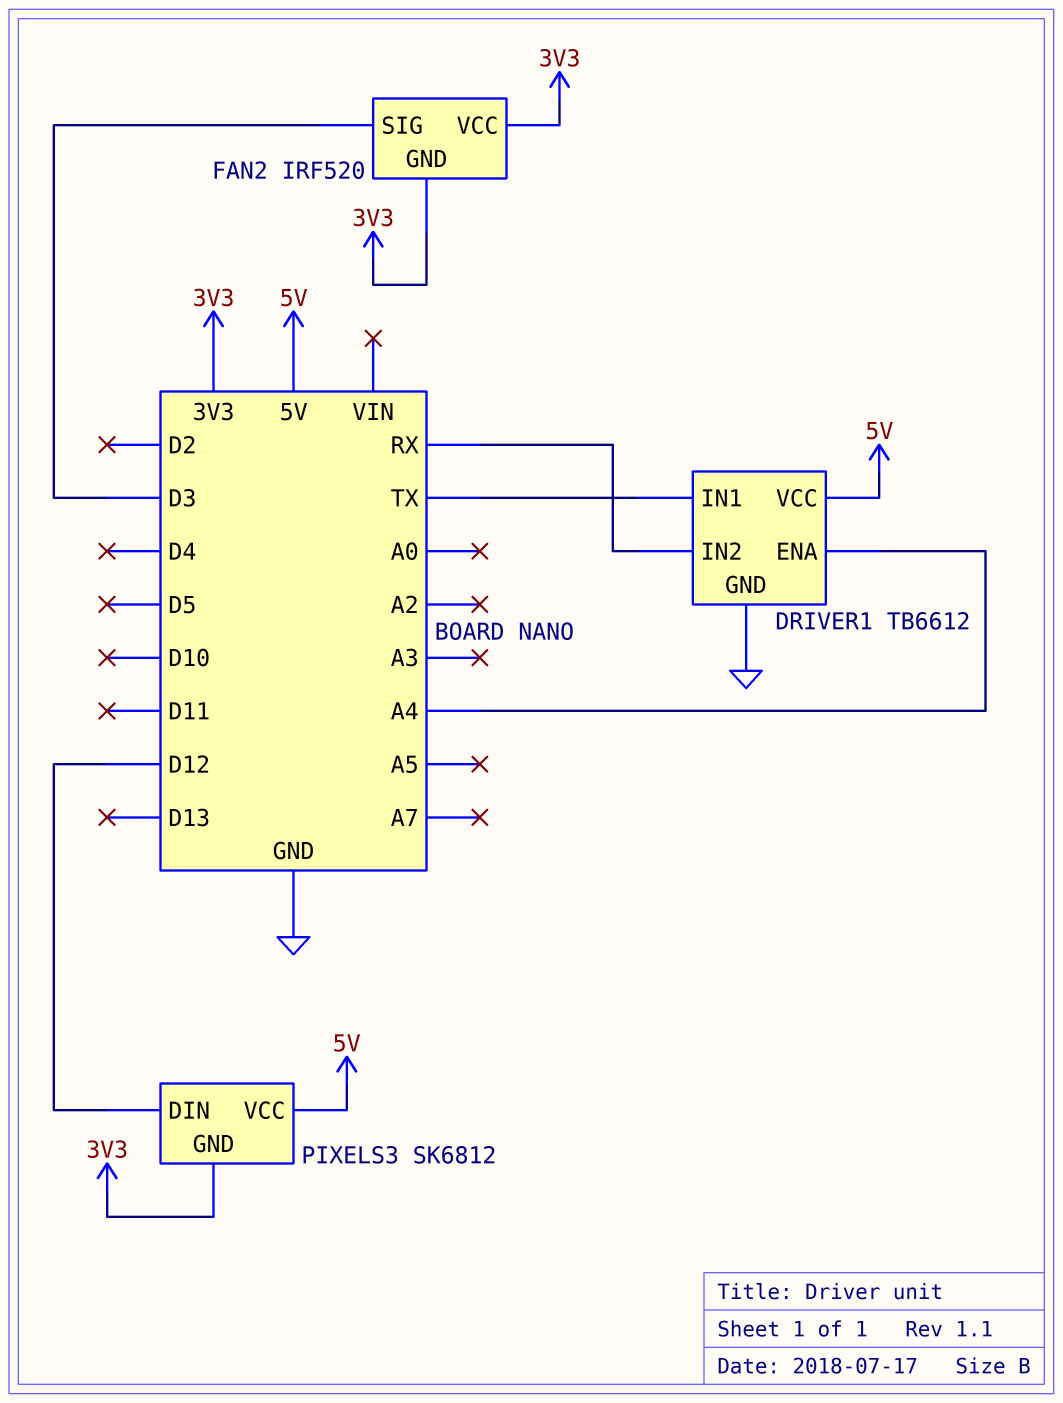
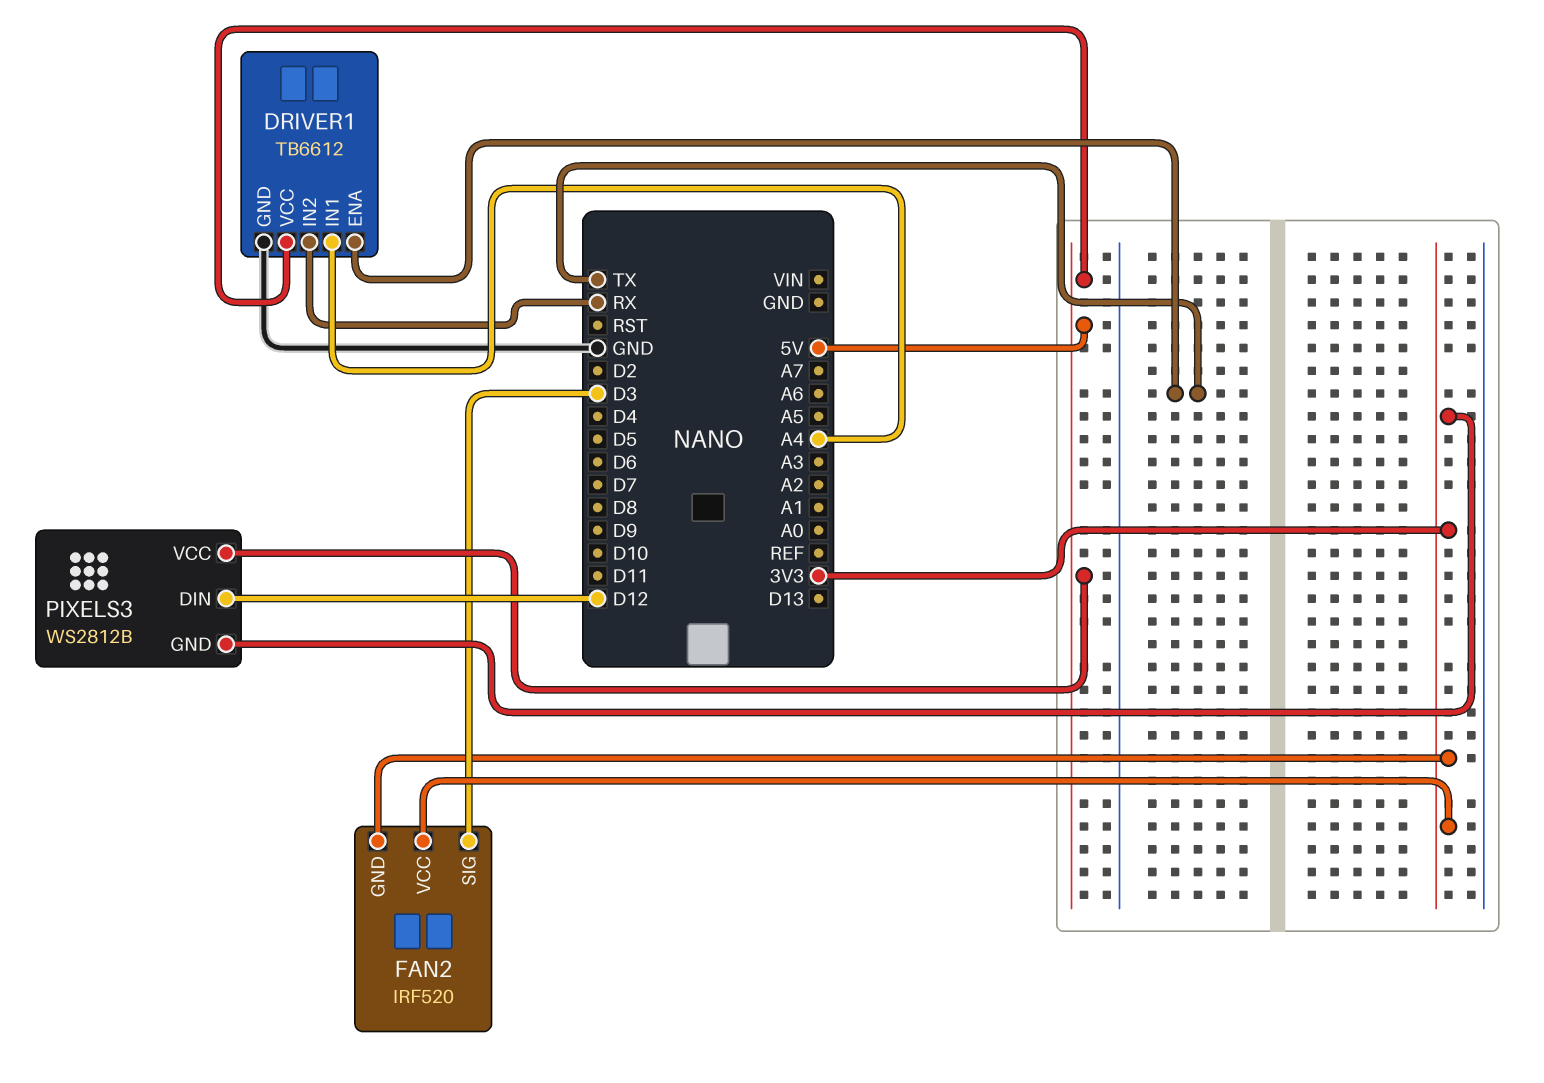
DRIVER1 pin ENA: A4 -> TX
DRIVER1 pin IN1: TX -> A4
PIXELS3: SK6812 -> WS2812B

